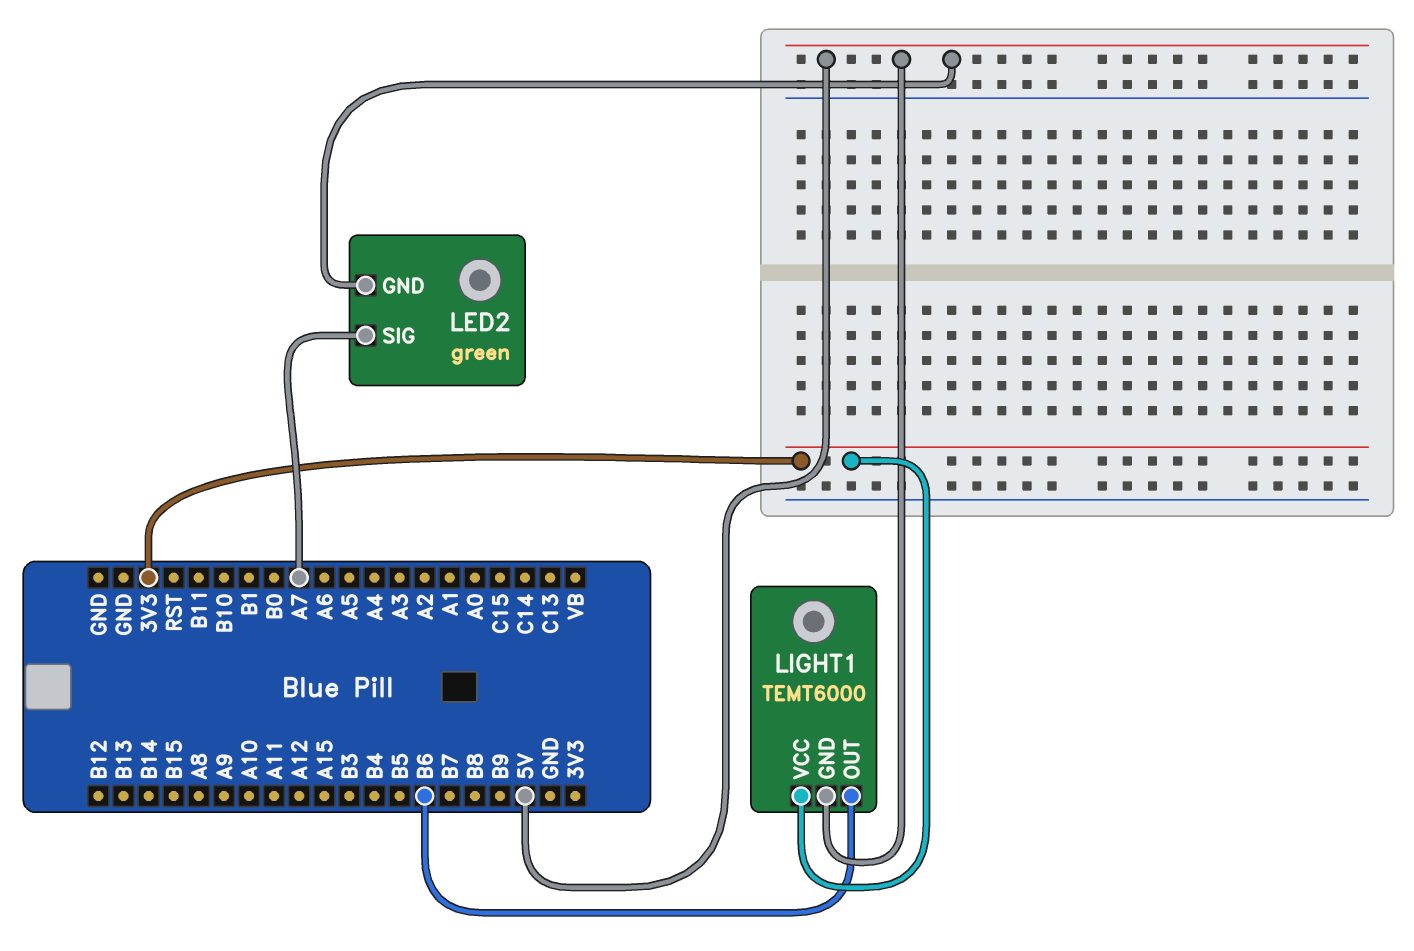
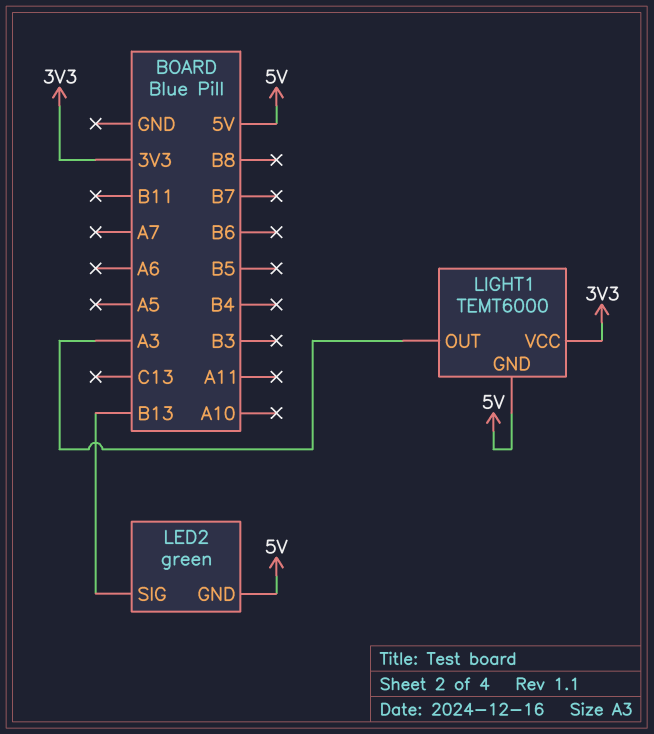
LED2 pin SIG: A7 -> B13
LIGHT1 pin OUT: B6 -> A3

